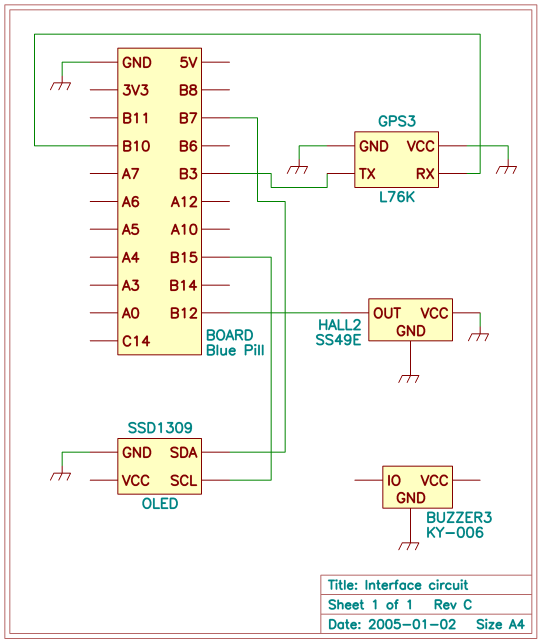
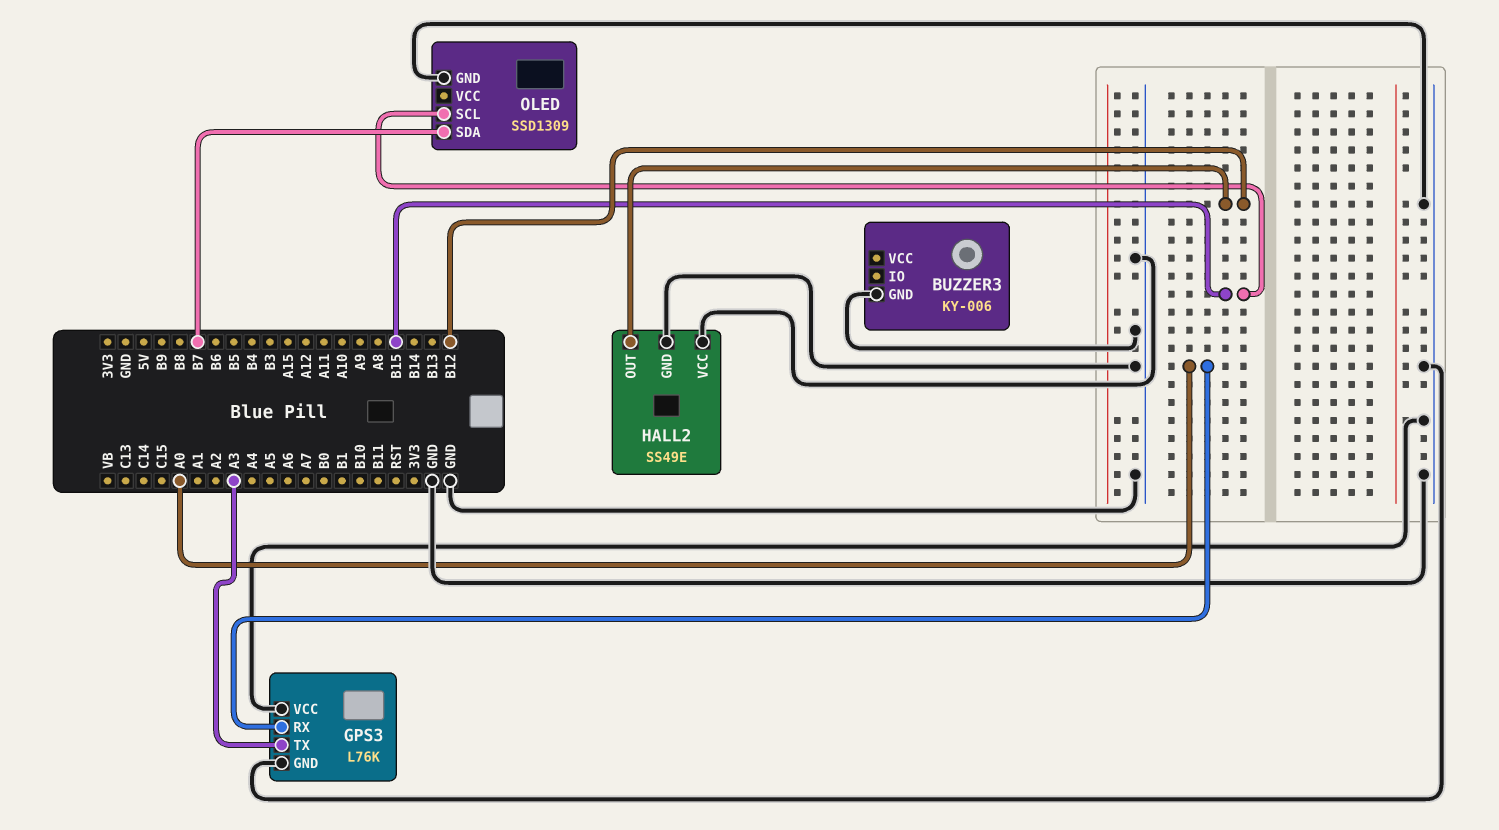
GPS3 pin RX: B10 -> A0
GPS3 pin TX: B3 -> A3

